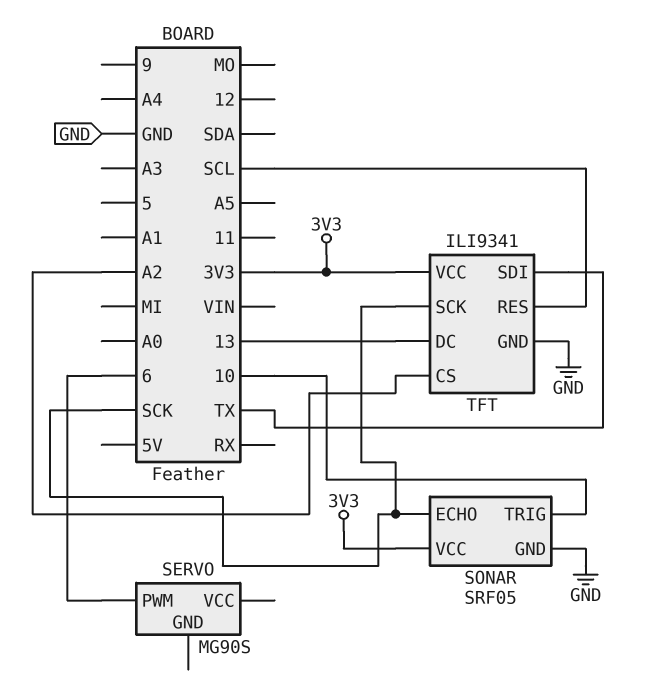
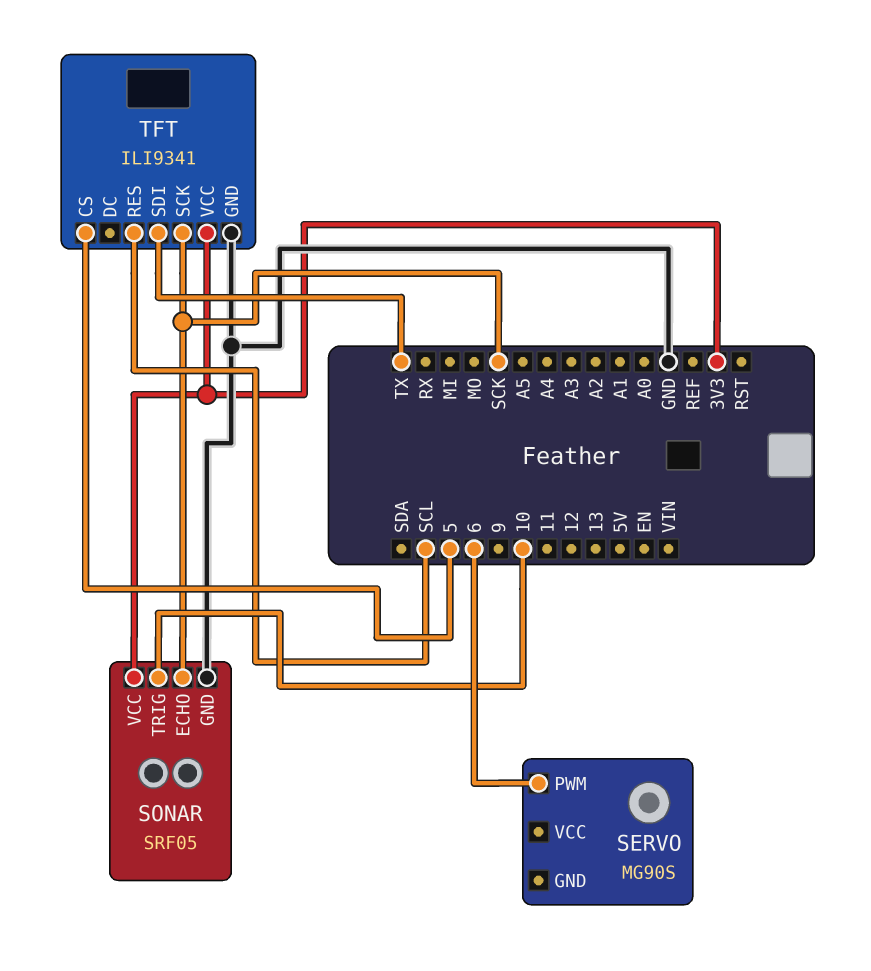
TFT pin CS: A2 -> 5
TFT pin DC: 13 -> none

